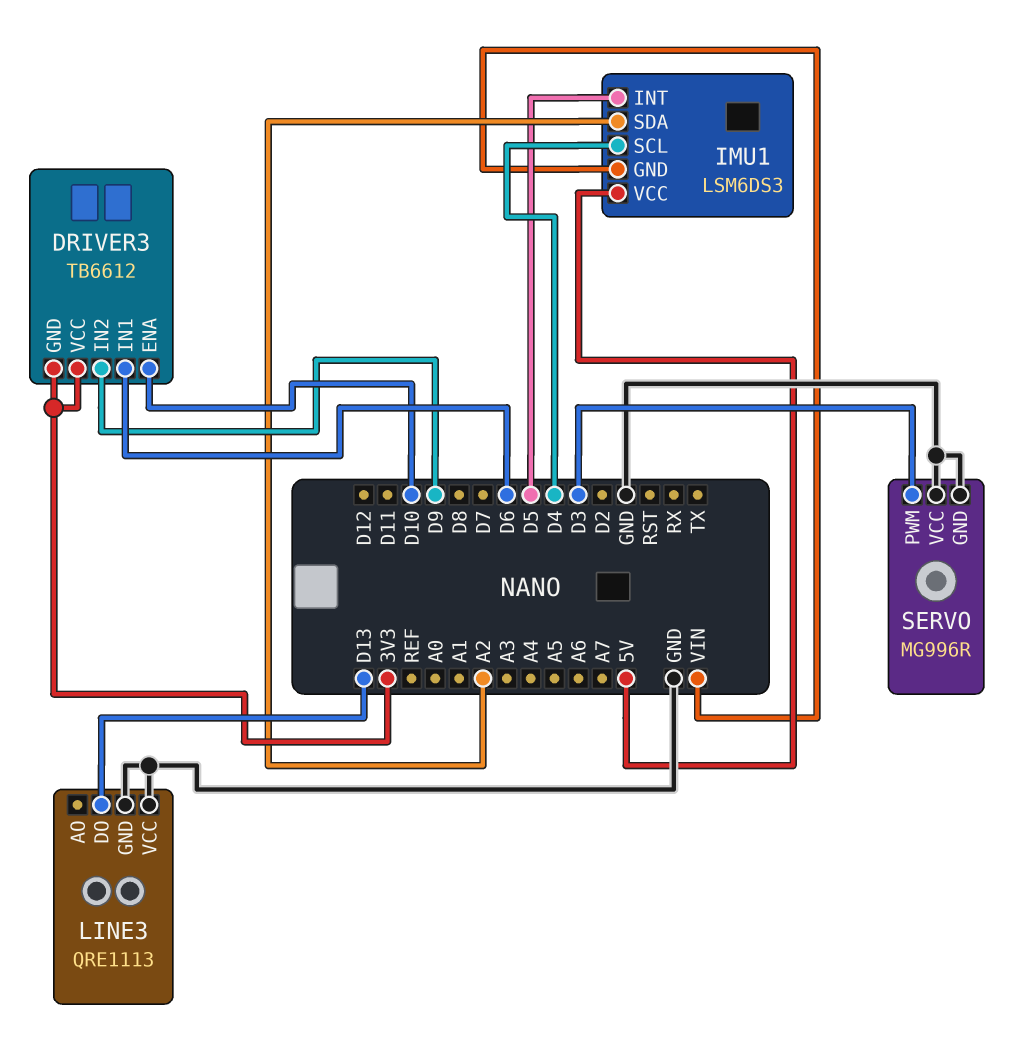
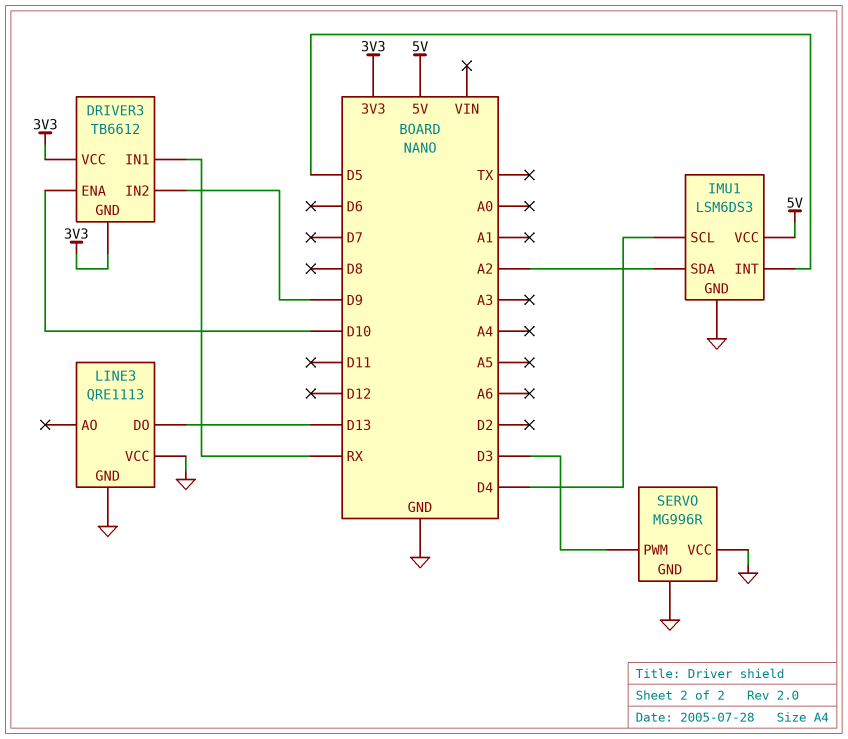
DRIVER3 pin IN1: D6 -> RX
IMU1 pin GND: VIN -> GND

